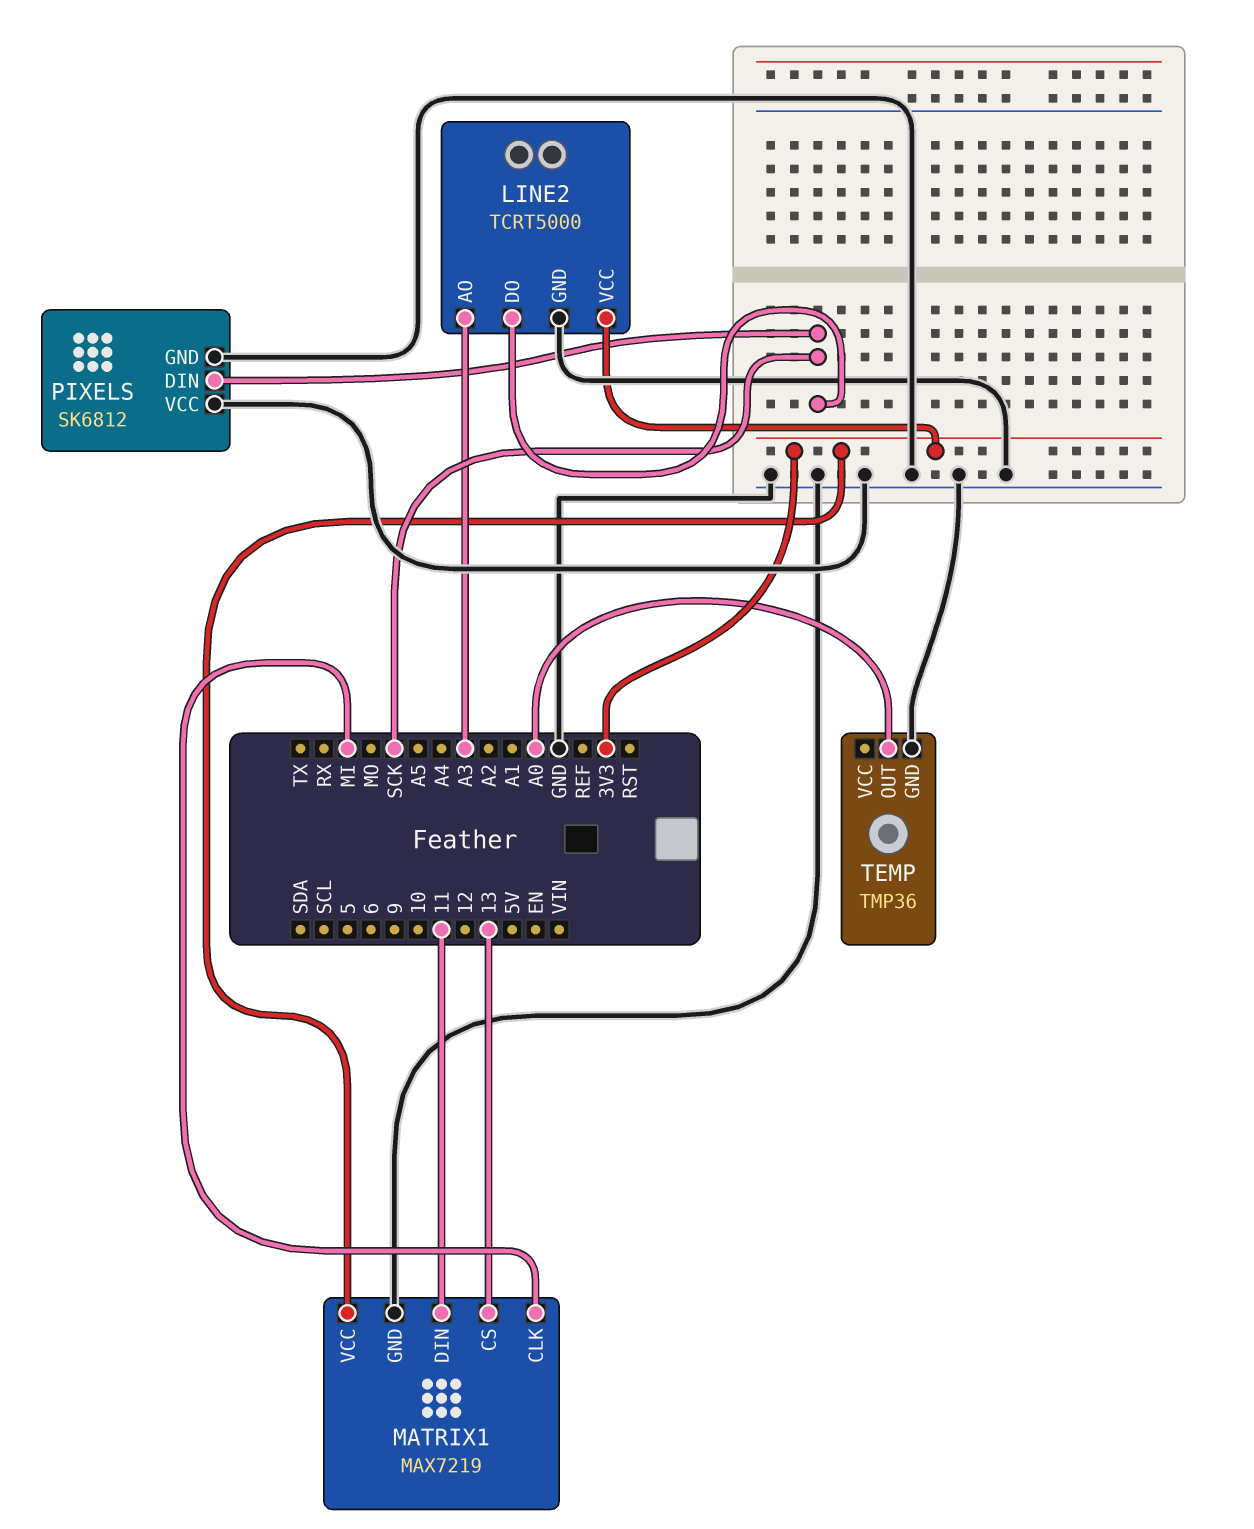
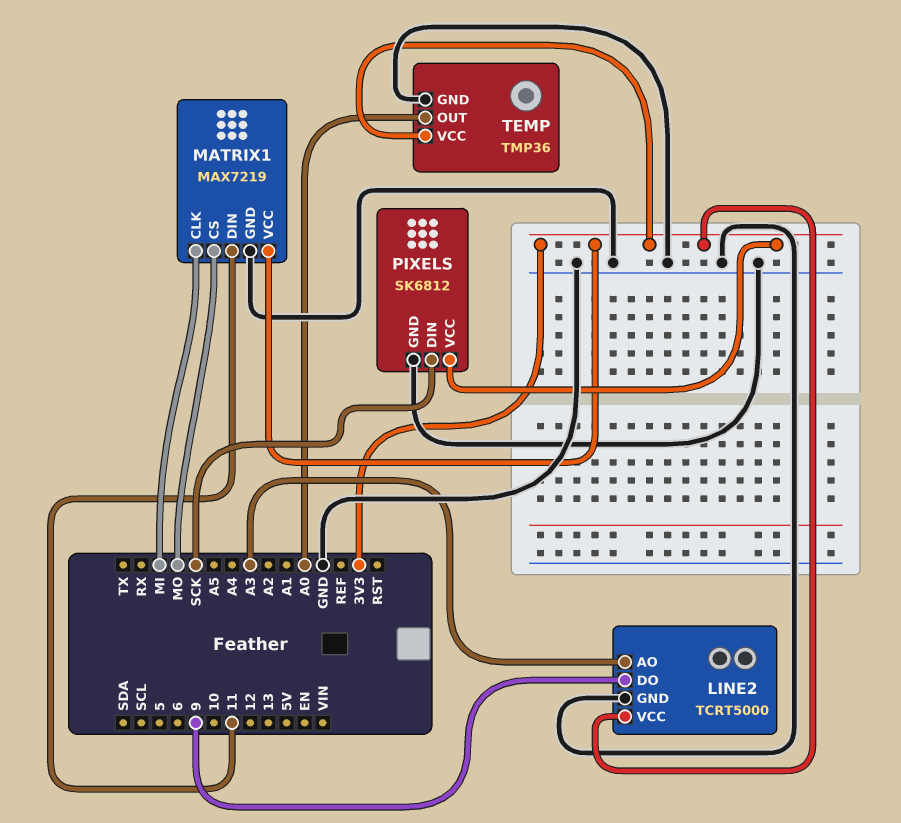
LINE2 pin DO: SCK -> 9
MATRIX1 pin CS: 13 -> MO
PIXELS pin VCC: GND -> 3V3
TEMP pin VCC: none -> 3V3

